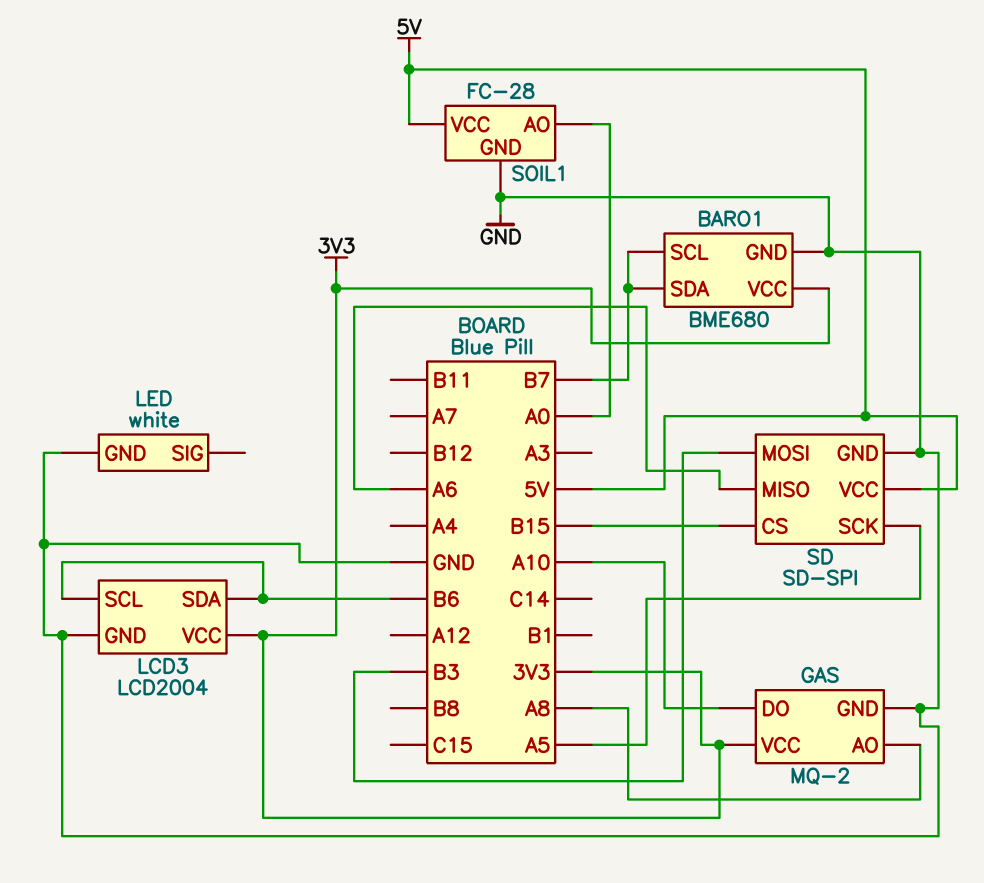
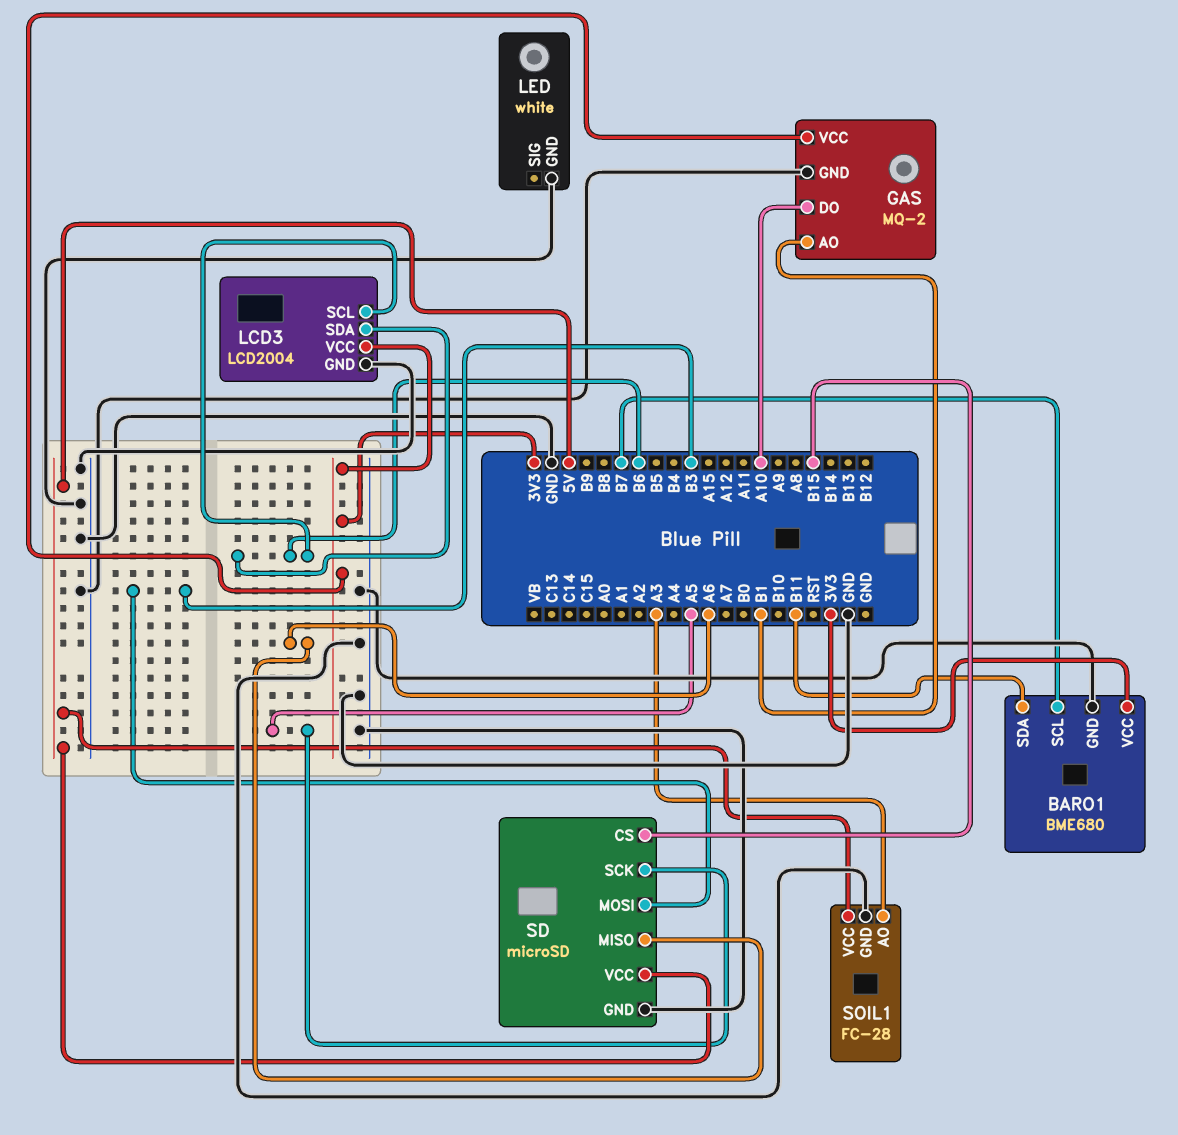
BARO1 pin SDA: B7 -> B11
GAS pin AO: A8 -> B1
SD: SD-SPI -> microSD
SOIL1 pin AO: A0 -> A3

